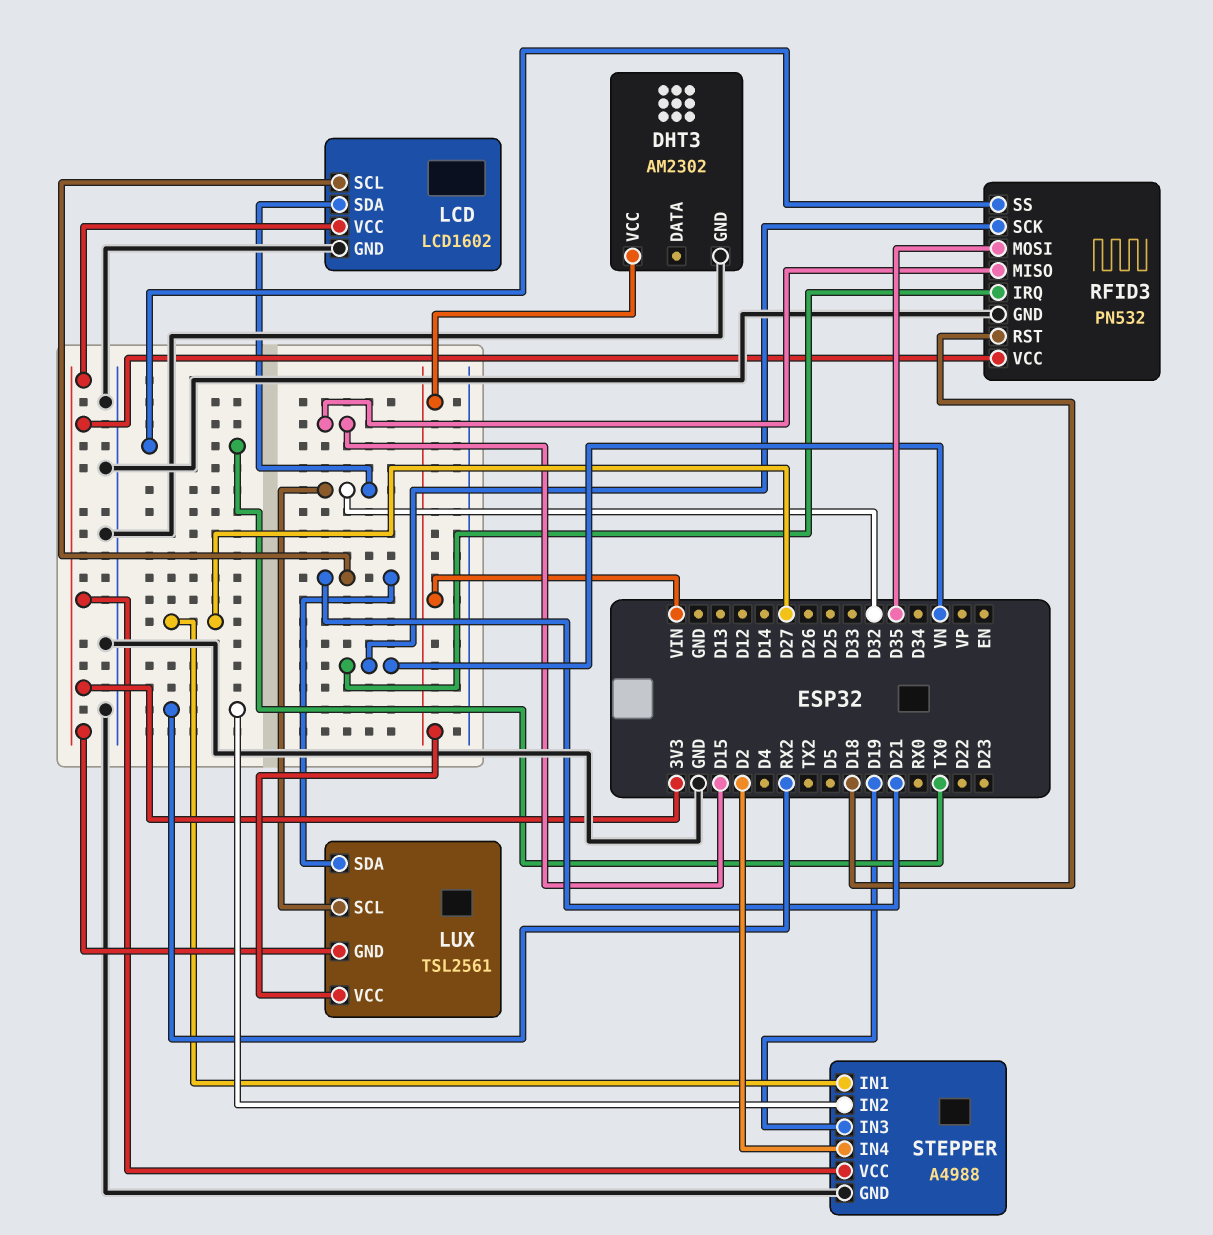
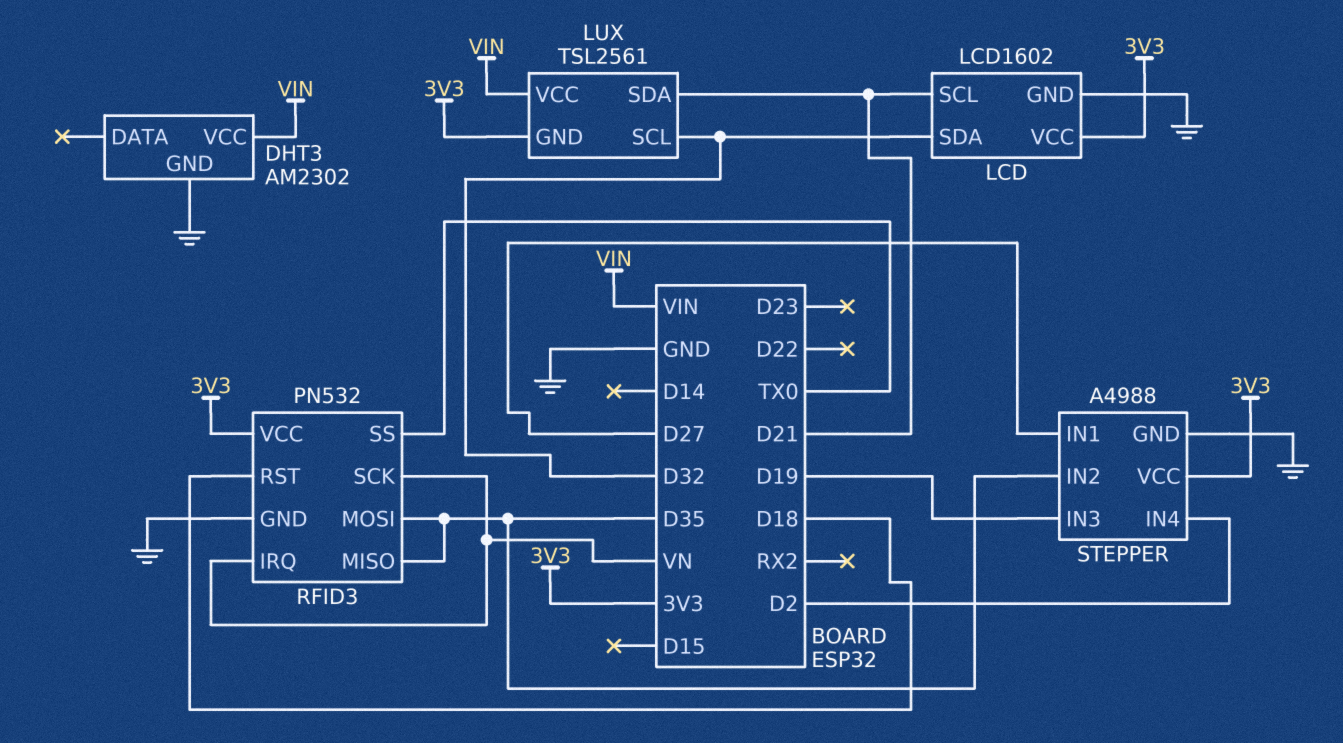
RFID3 pin MISO: D15 -> D35
STEPPER pin IN2: RX2 -> D35

